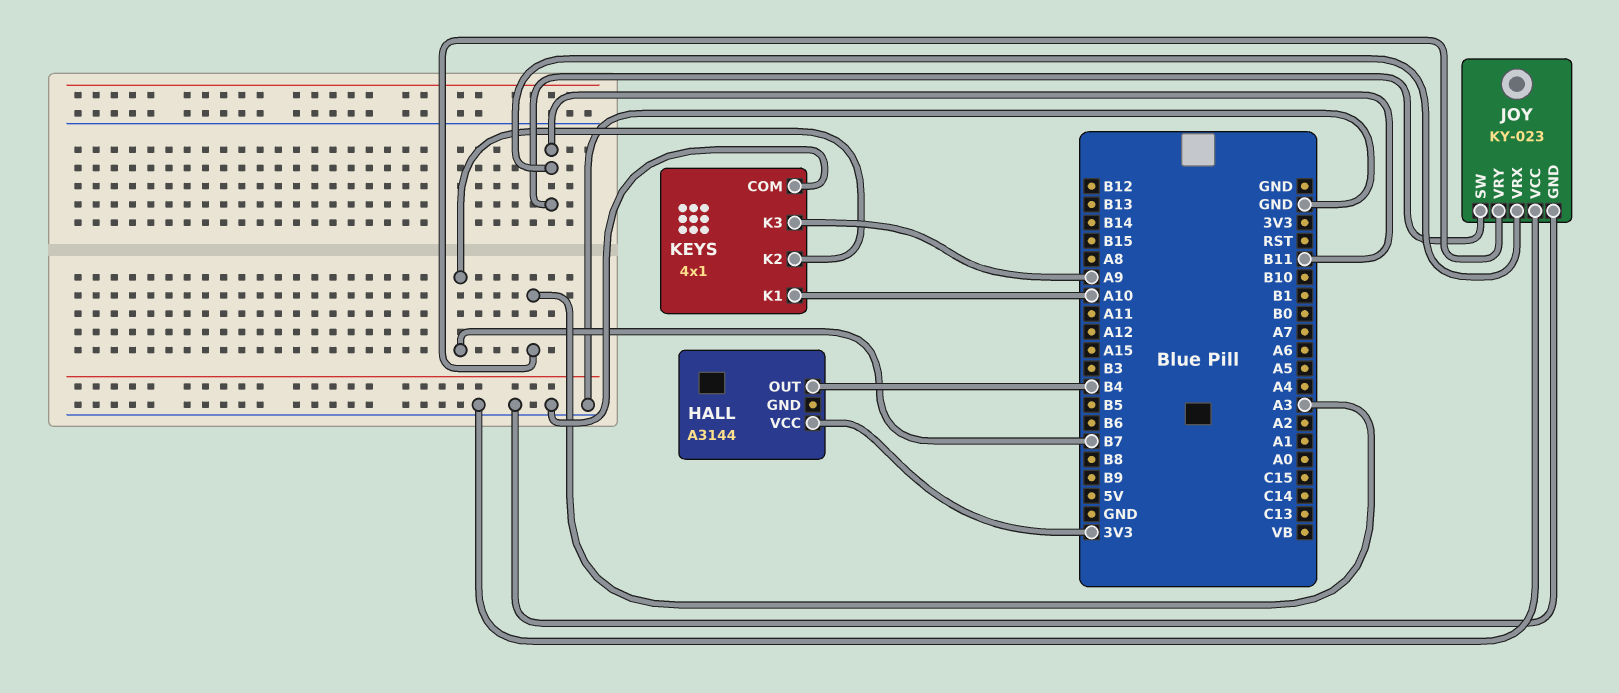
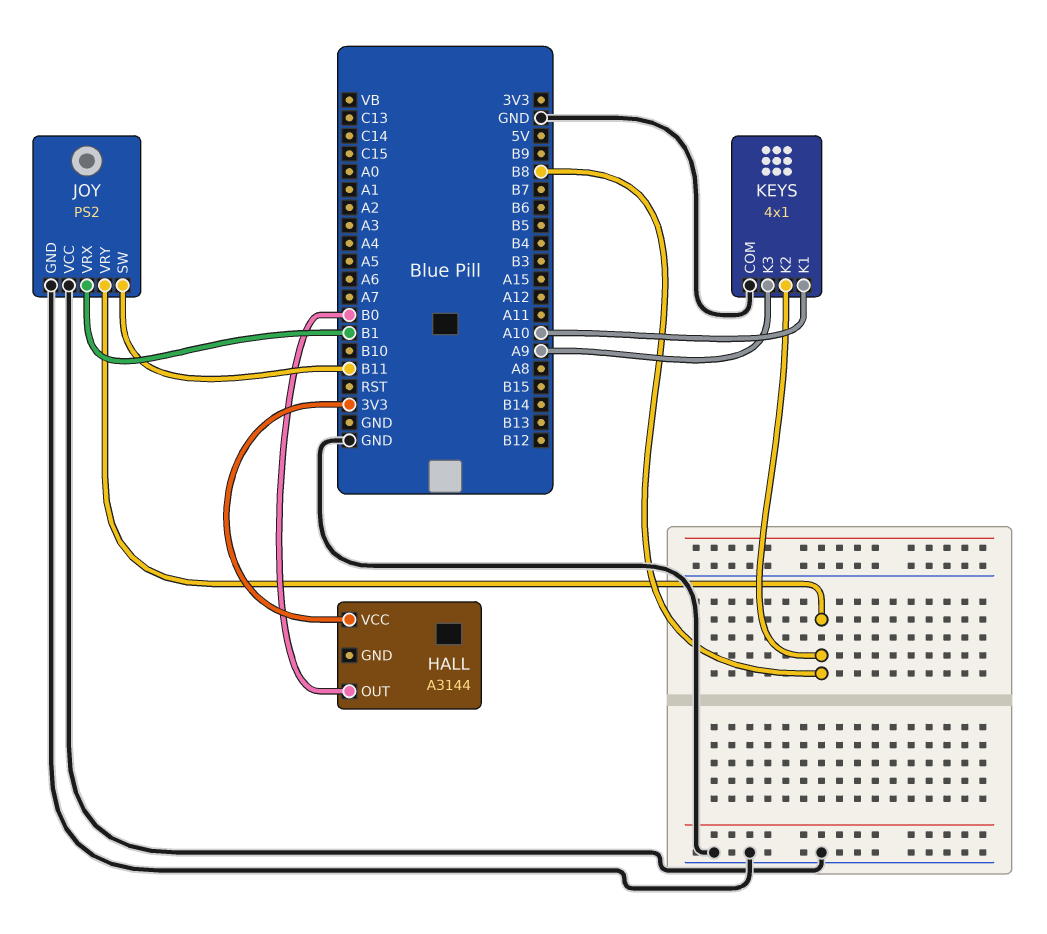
HALL pin OUT: B4 -> B0
JOY: KY-023 -> PS2
JOY pin VRX: B11 -> B1
JOY pin VRY: A3 -> B8
KEYS pin K2: B7 -> B8

